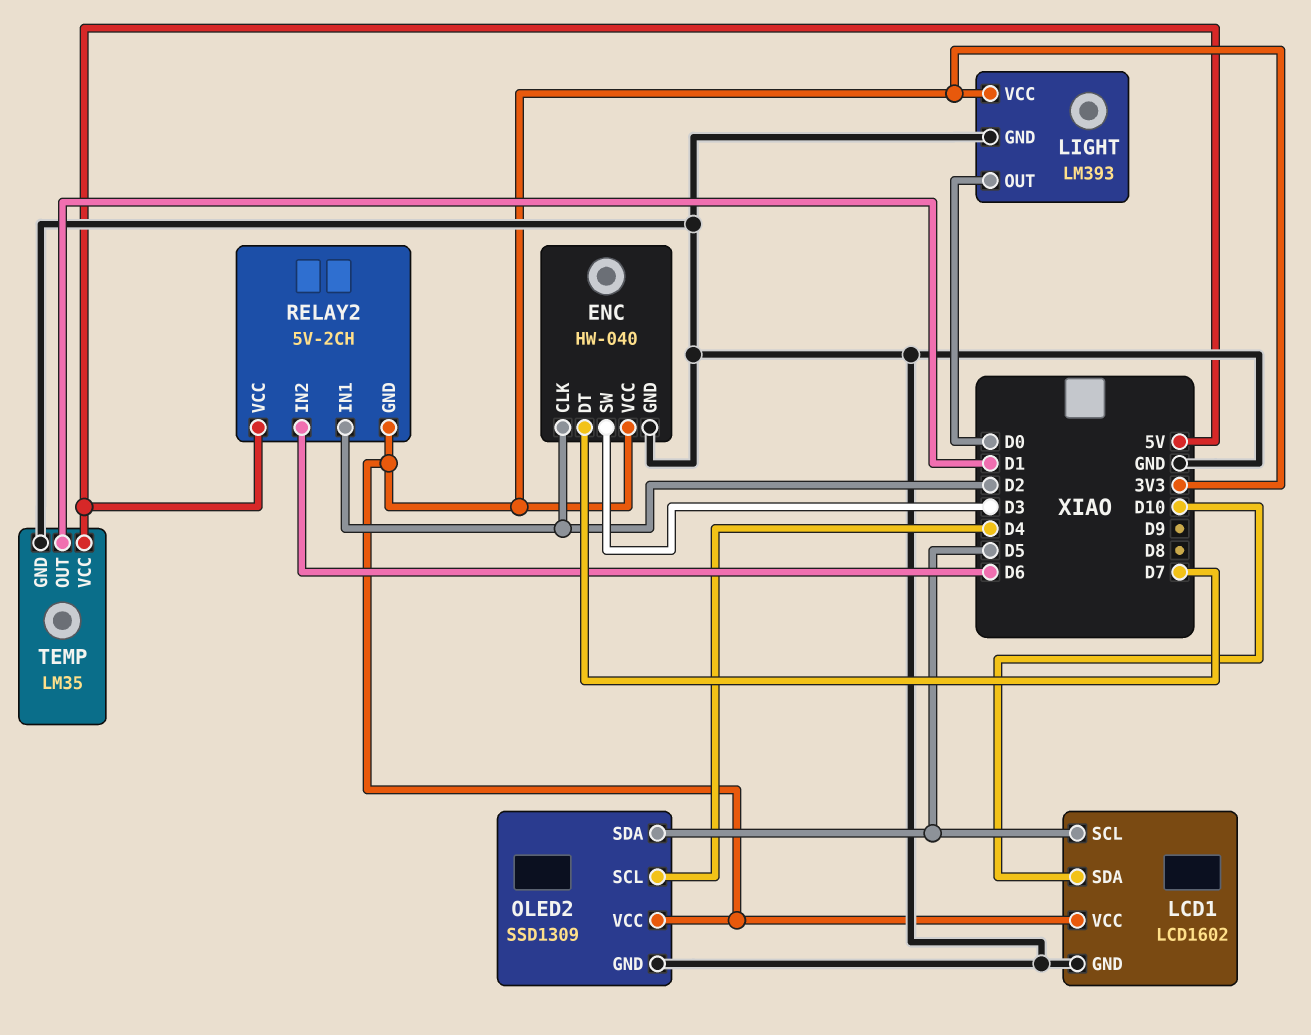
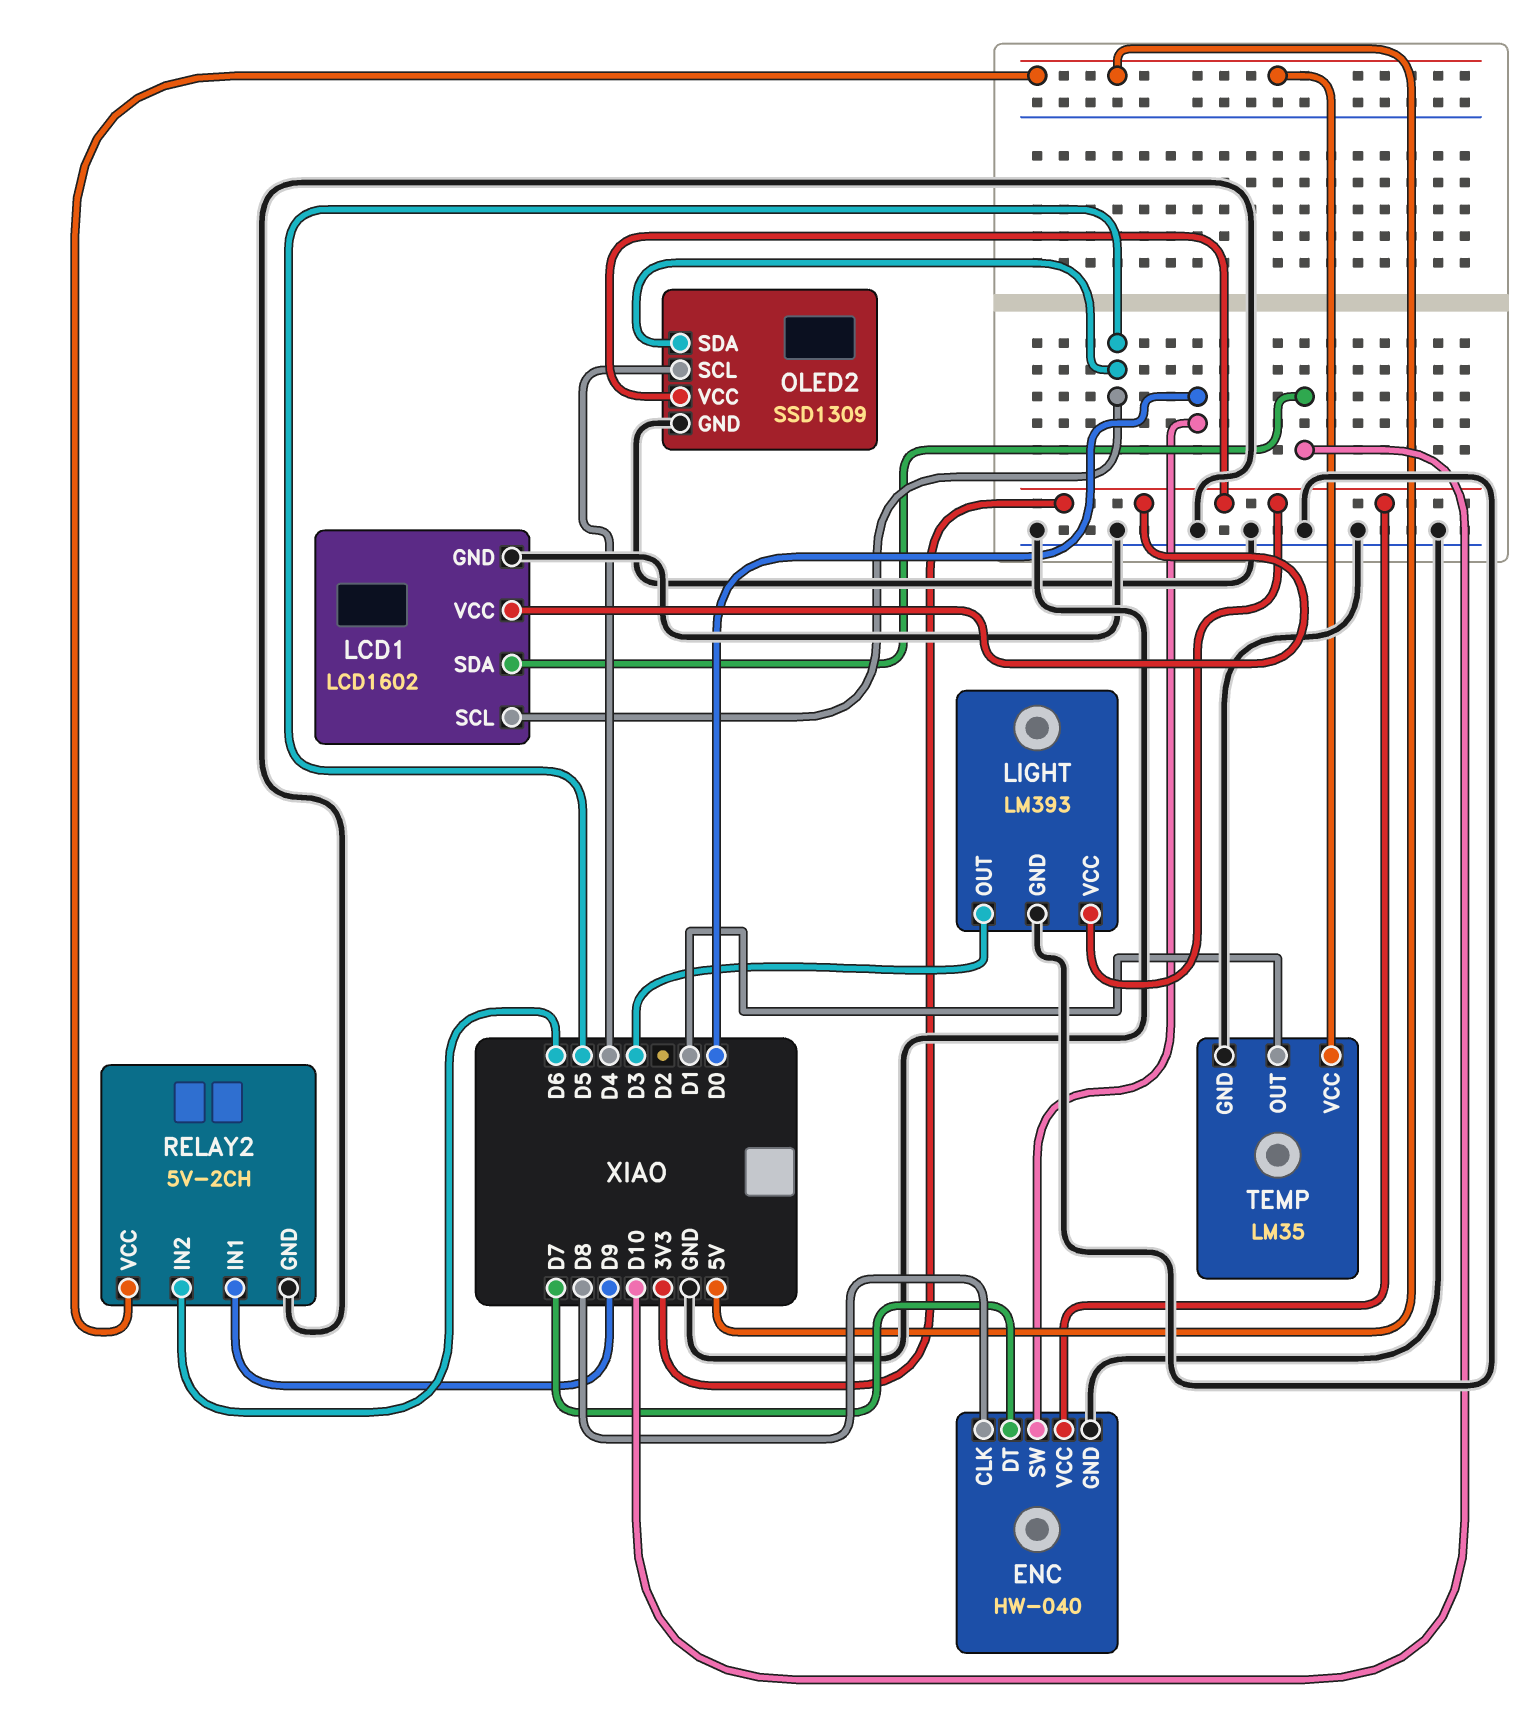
ENC pin CLK: D2 -> D8
ENC pin SW: D3 -> D0
LIGHT pin OUT: D0 -> D3
RELAY2 pin GND: 3V3 -> GND
RELAY2 pin IN1: D2 -> D9

